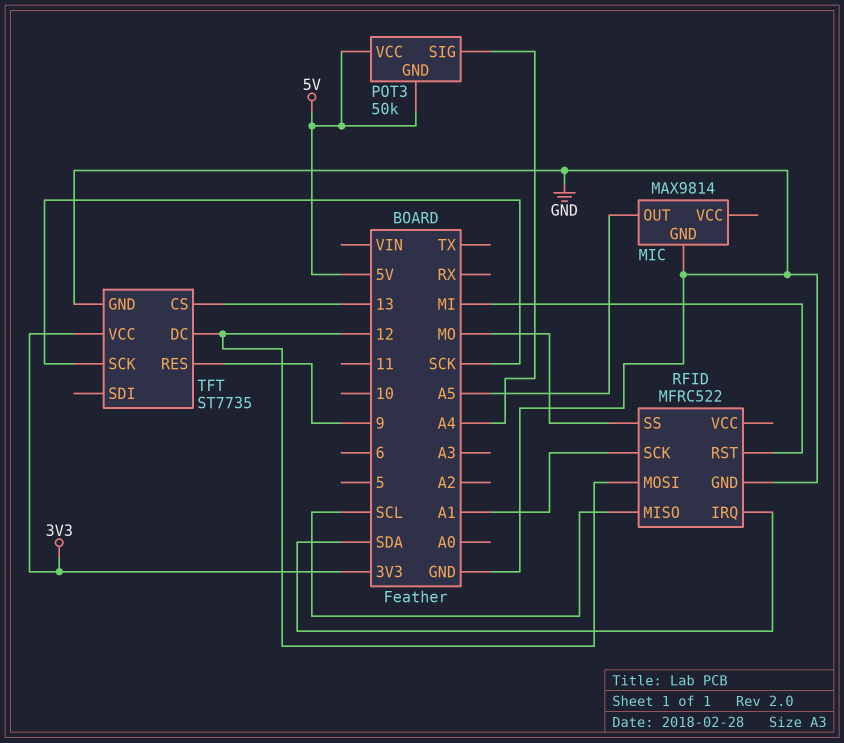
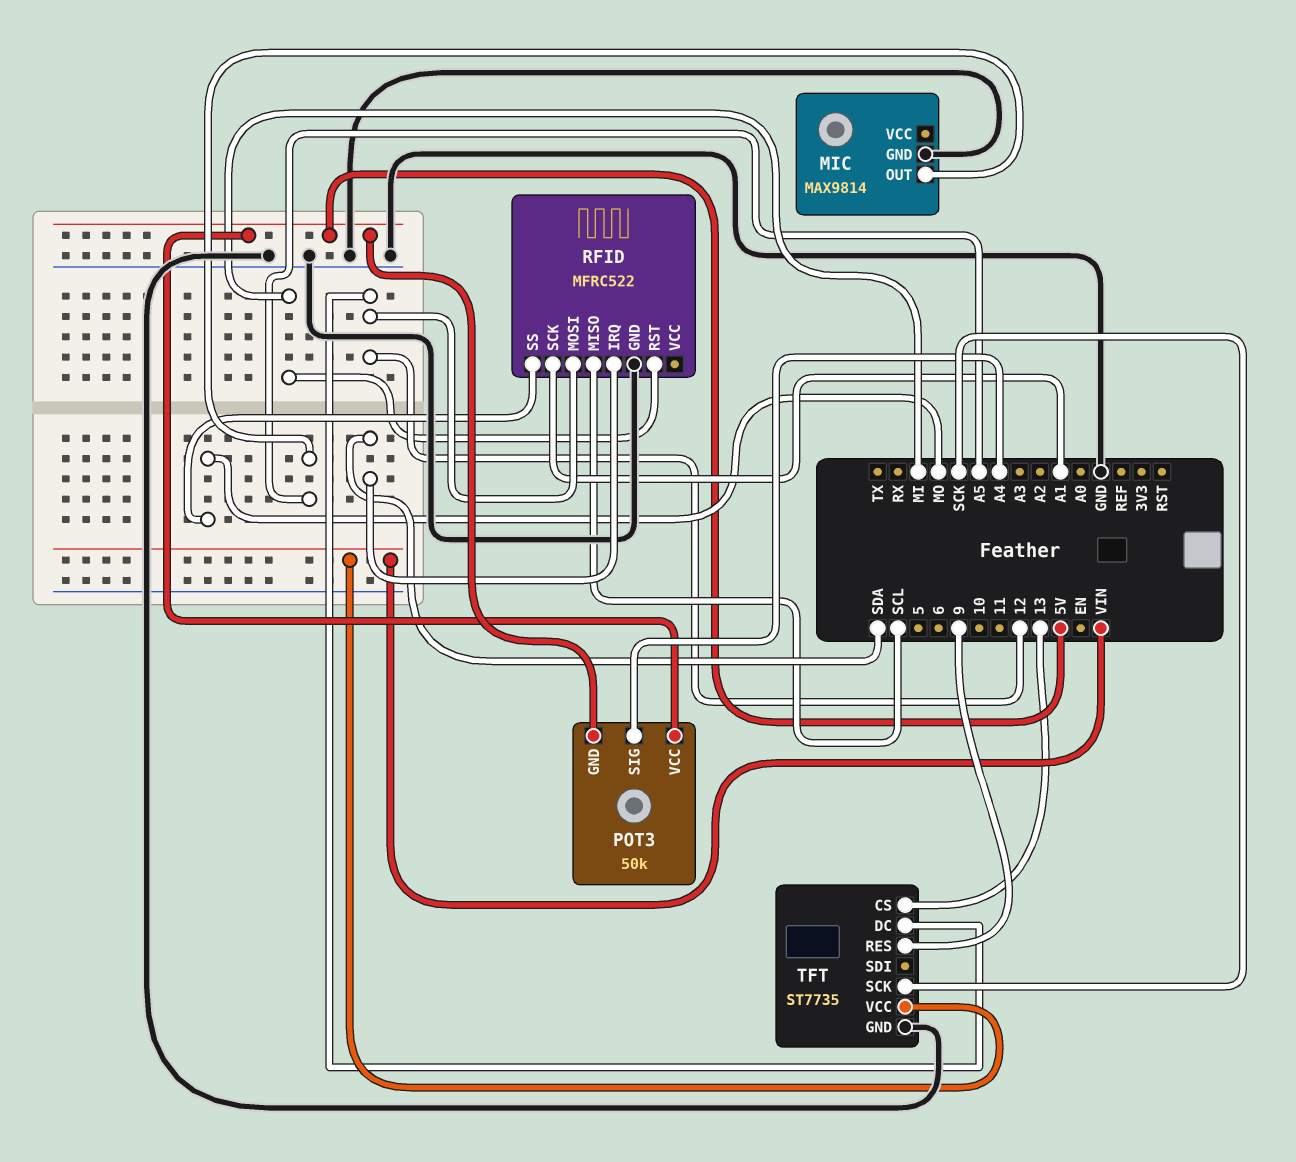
TFT pin VCC: 3V3 -> VIN

